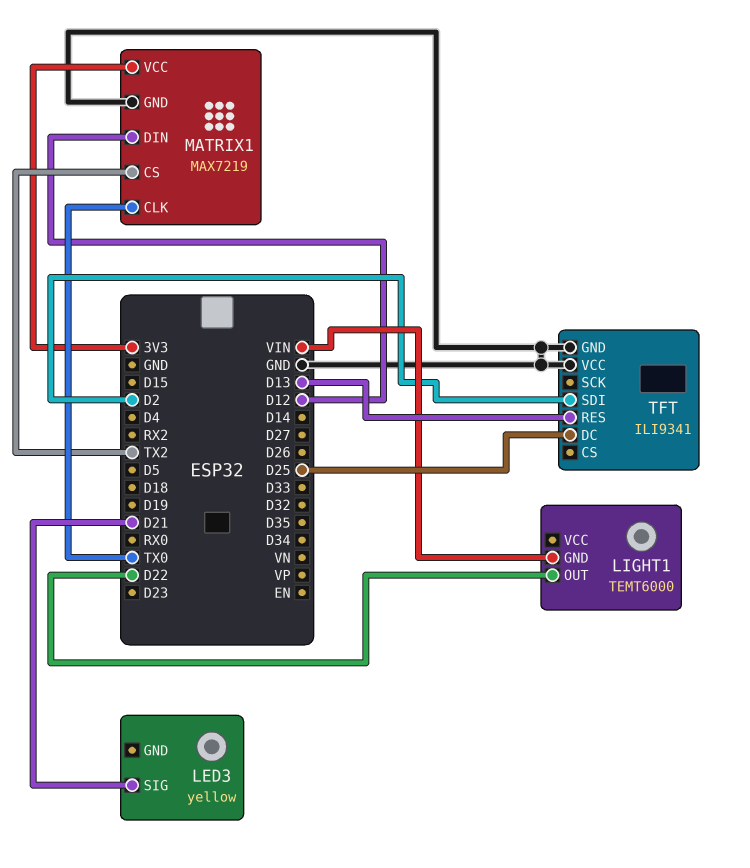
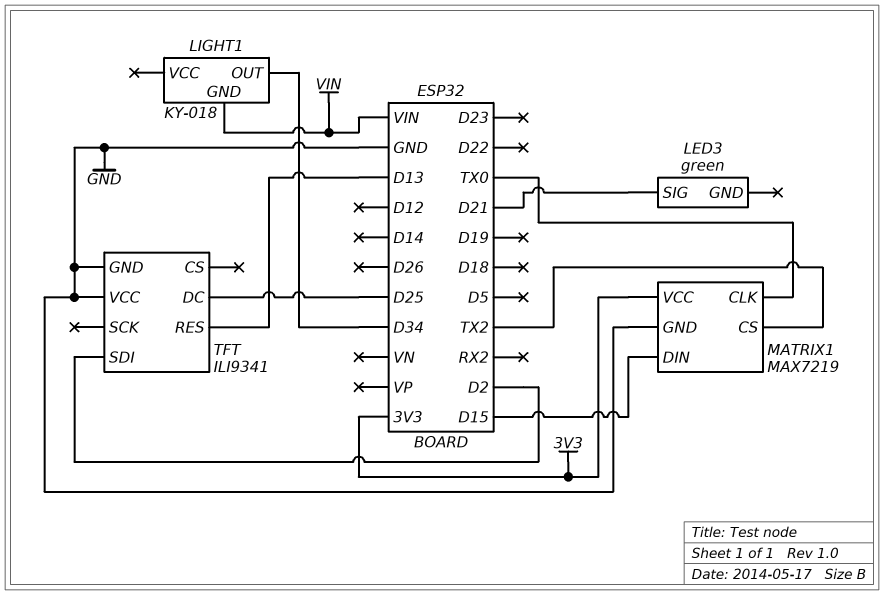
LED3: yellow -> green
LIGHT1: TEMT6000 -> KY-018
LIGHT1 pin OUT: D22 -> D34
MATRIX1 pin DIN: D12 -> D15

